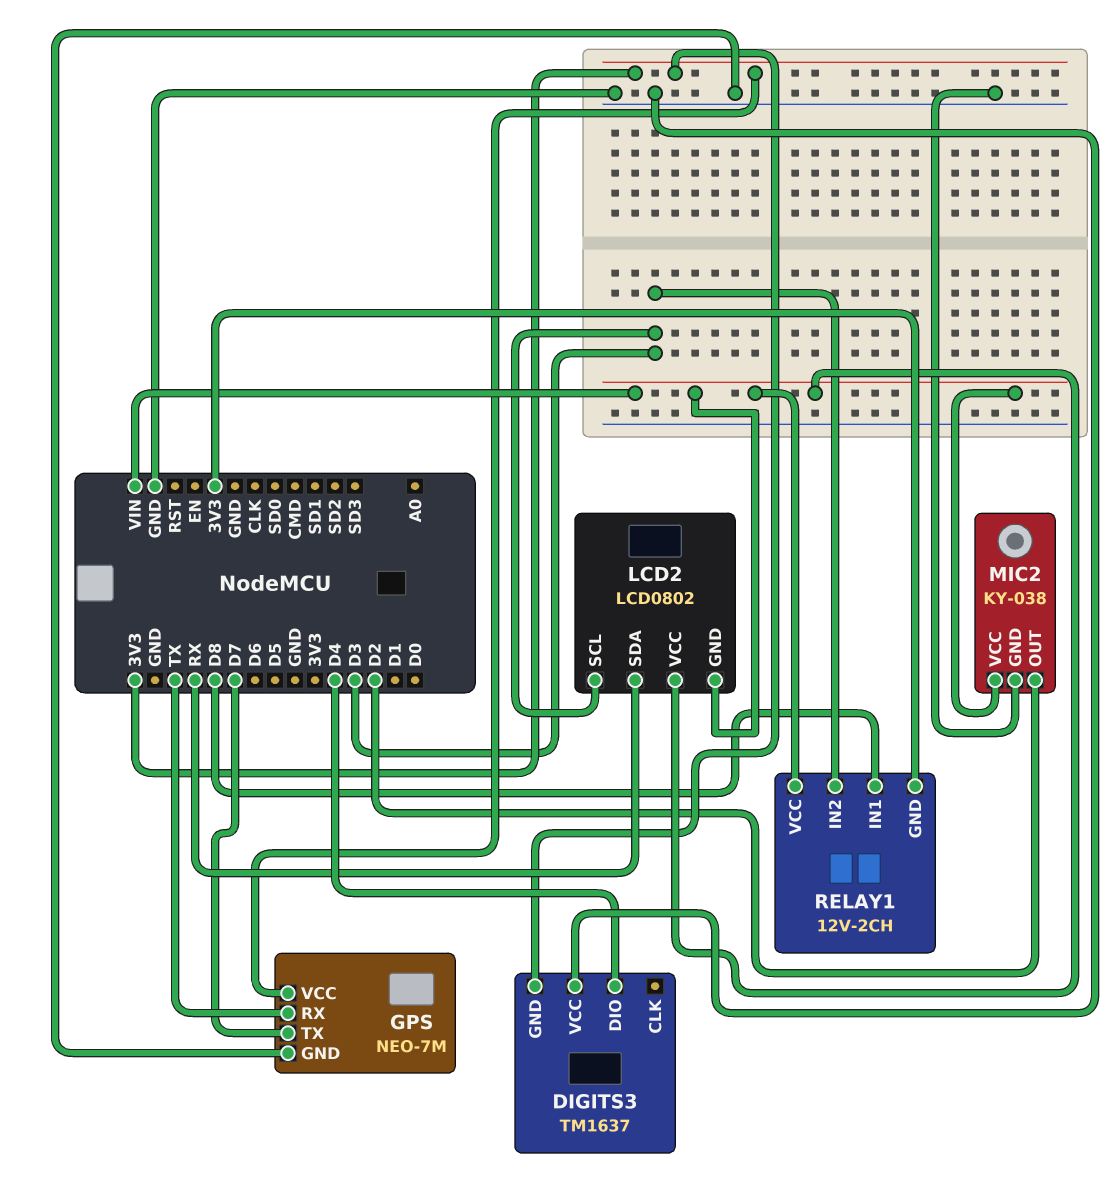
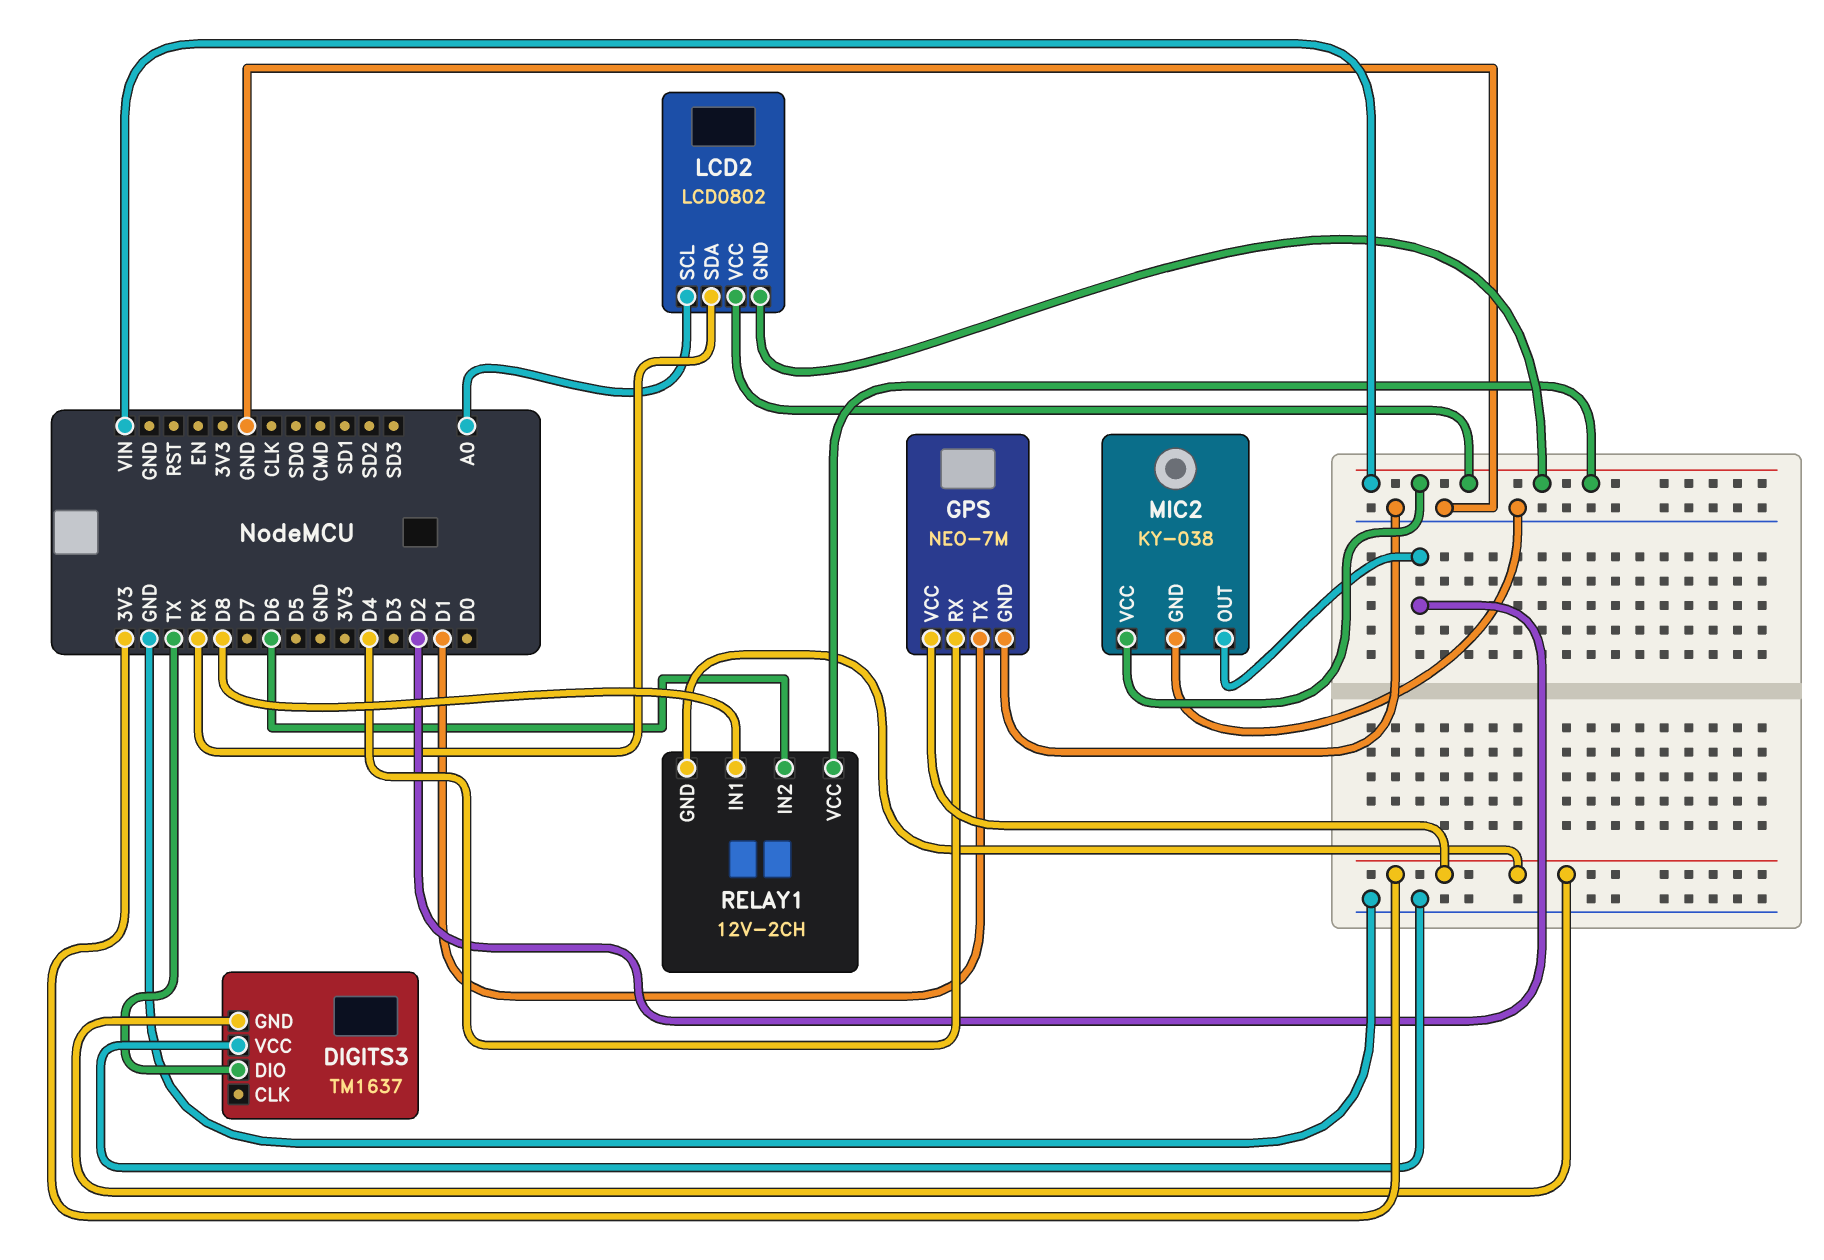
DIGITS3 pin DIO: D4 -> TX
GPS pin RX: TX -> D4
GPS pin TX: D7 -> D1
LCD2 pin SCL: D3 -> A0
RELAY1 pin IN2: D3 -> D6

